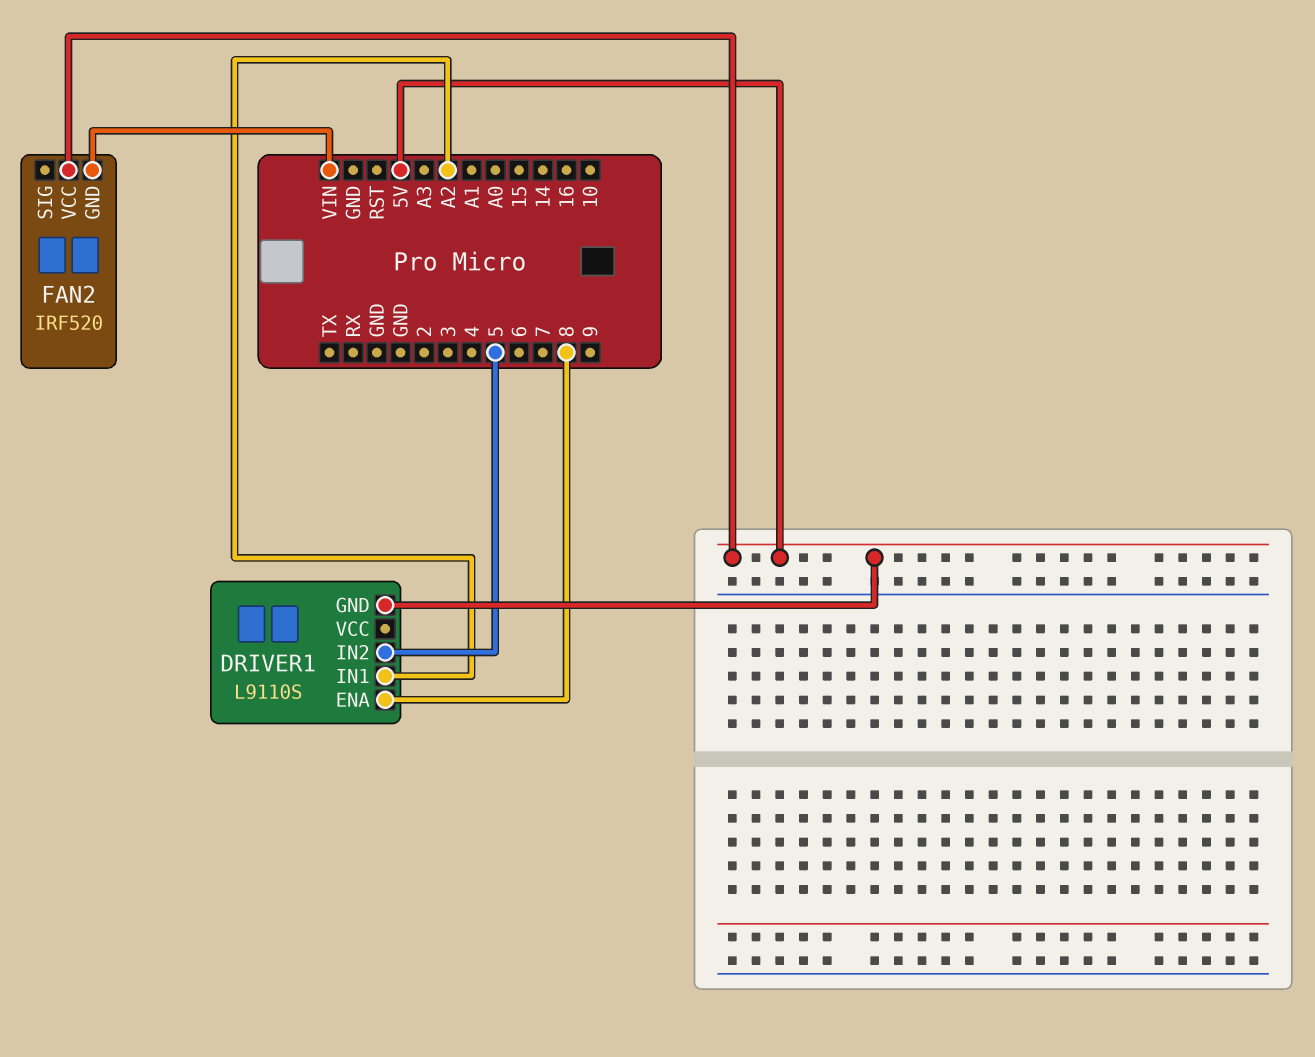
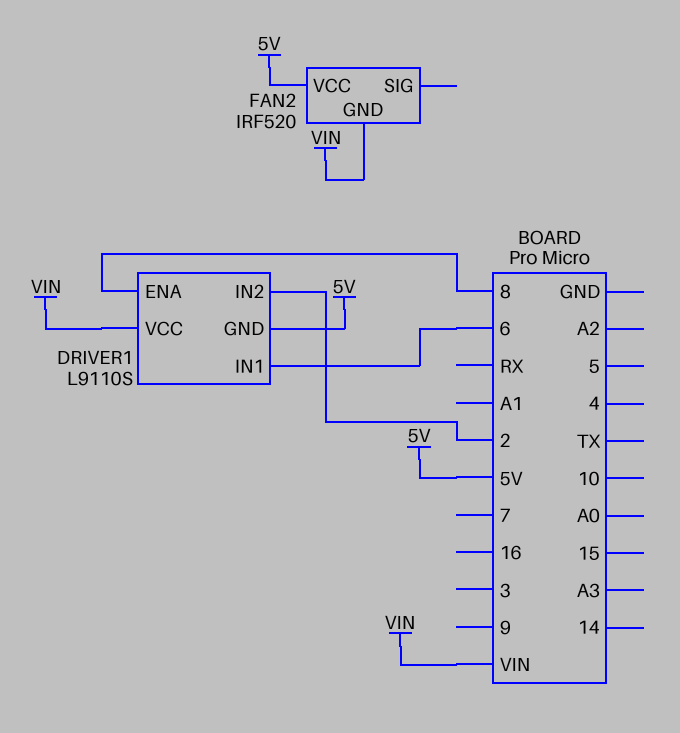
DRIVER1 pin IN1: A2 -> 6
DRIVER1 pin IN2: 5 -> 2
DRIVER1 pin VCC: none -> VIN

